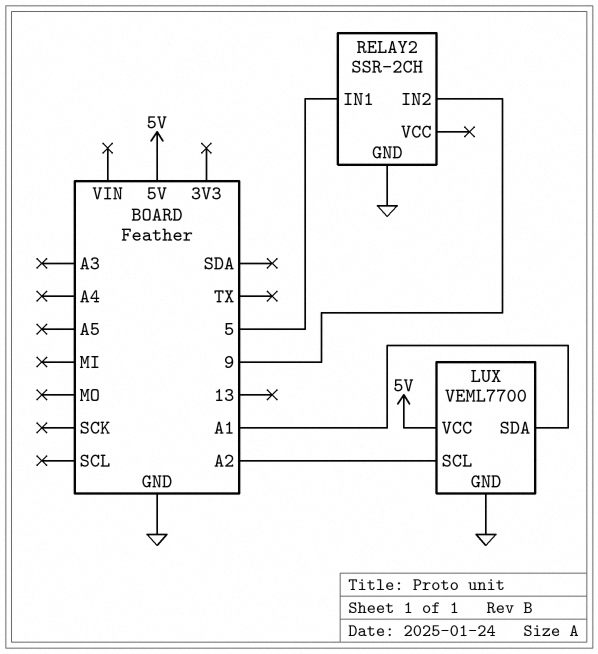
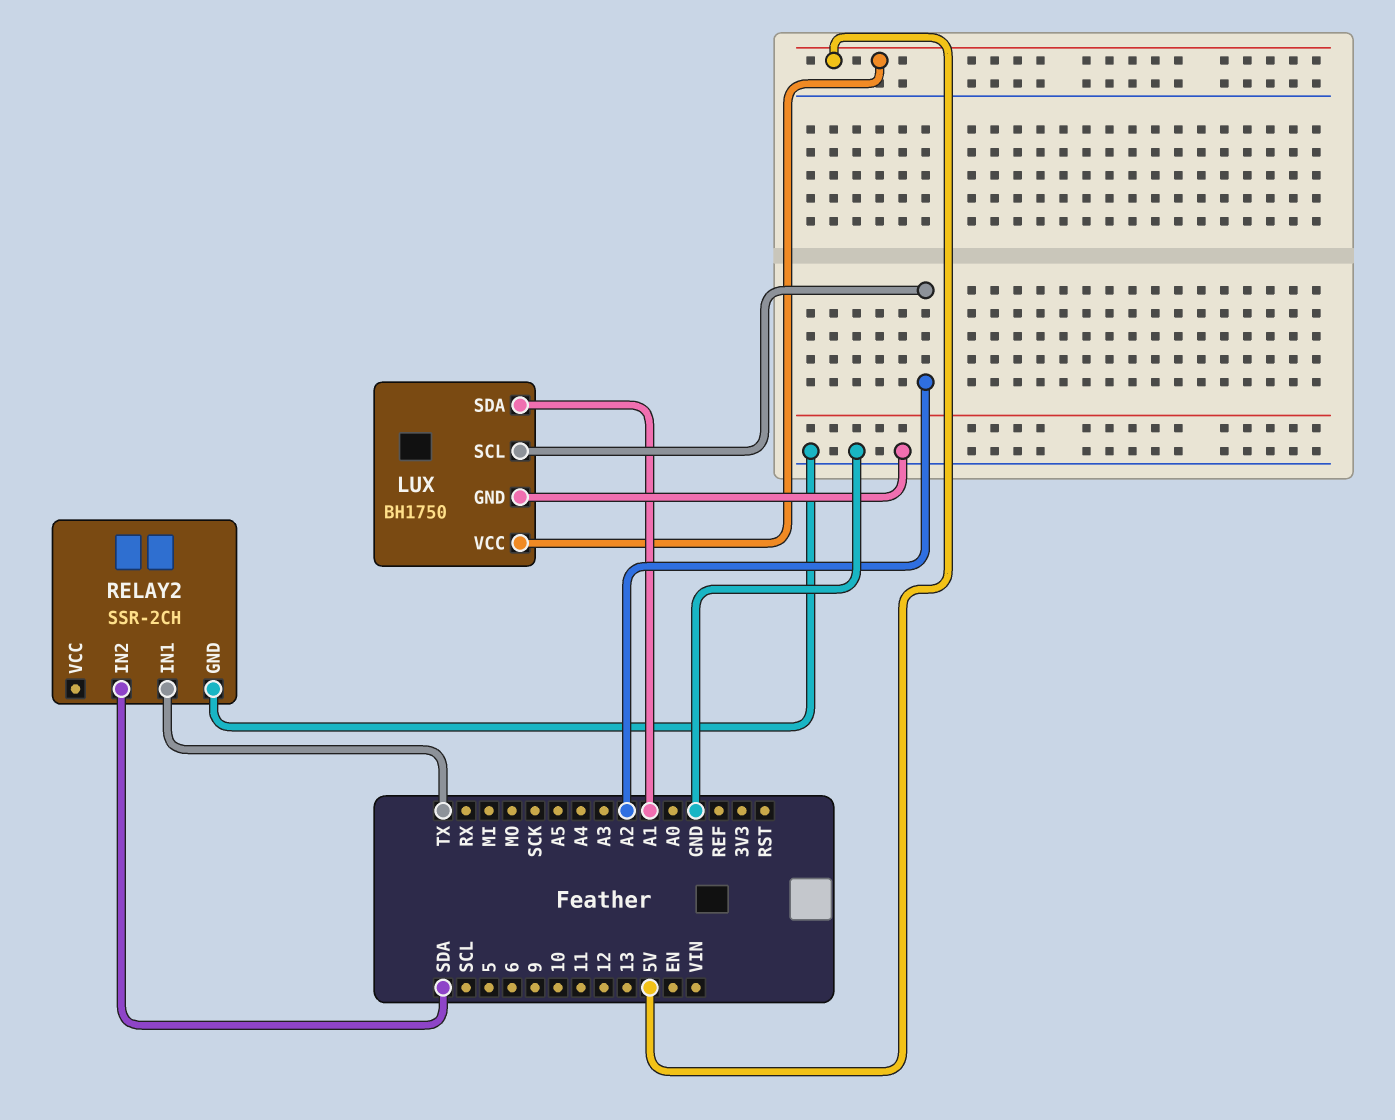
LUX: VEML7700 -> BH1750
RELAY2 pin IN1: 5 -> TX
RELAY2 pin IN2: 9 -> SDA

